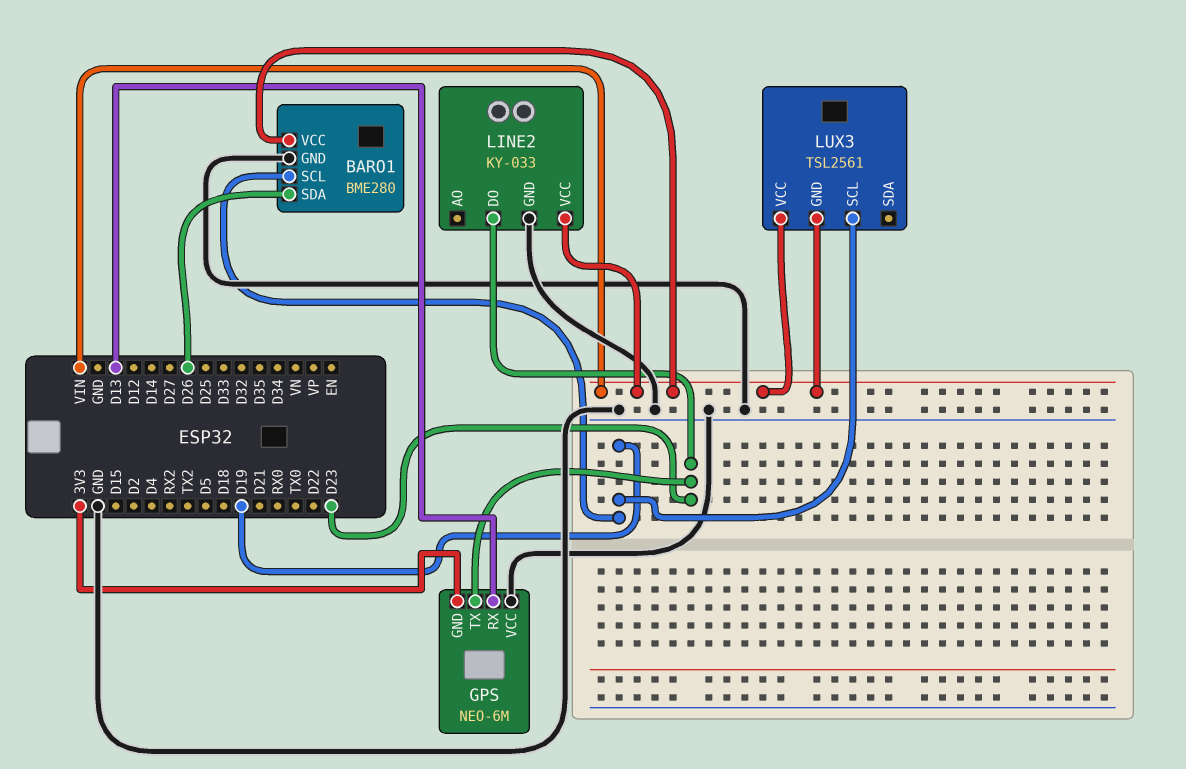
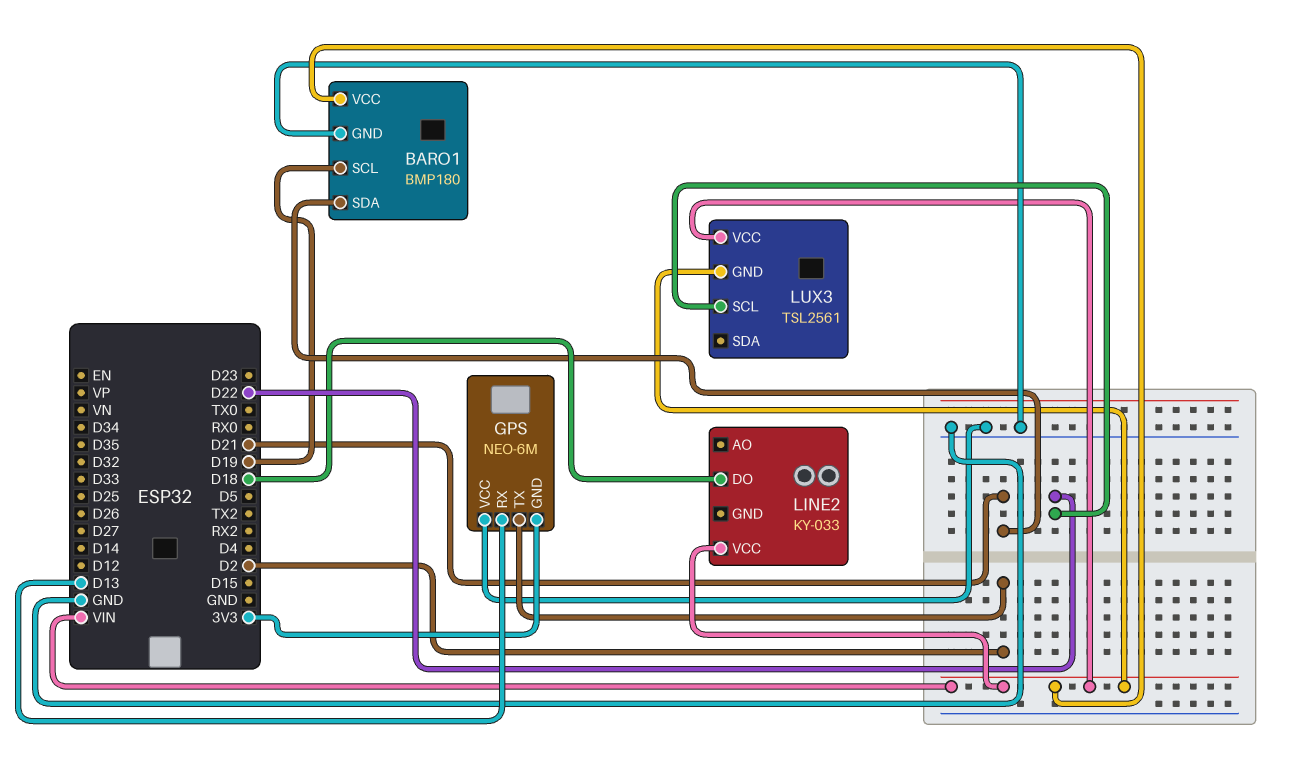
BARO1: BME280 -> BMP180
BARO1 pin SDA: D26 -> D21
GPS pin TX: D23 -> D2
LINE2 pin DO: D23 -> D18
LINE2 pin GND: GND -> none
LUX3 pin SCL: D19 -> D22

